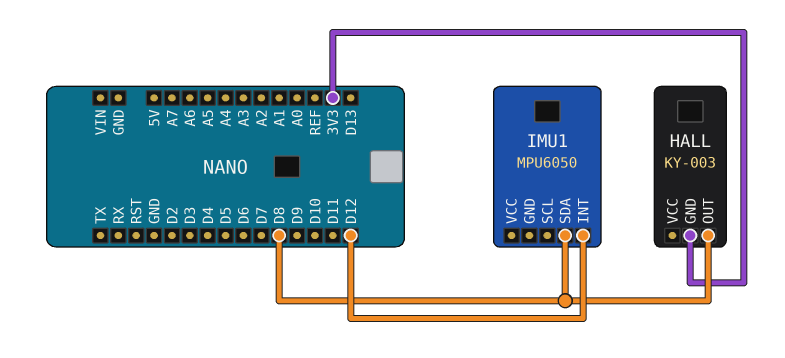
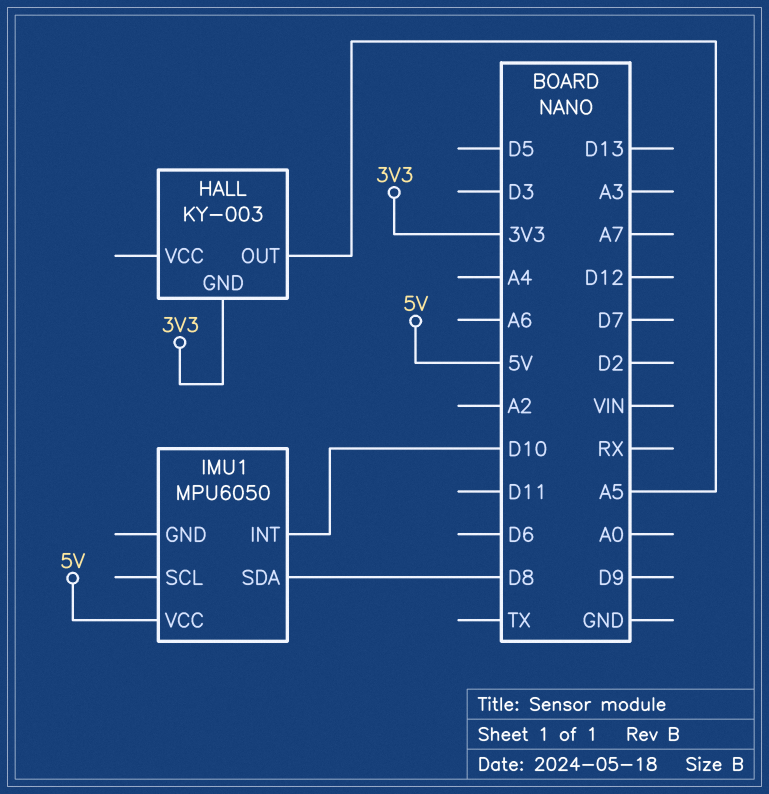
HALL pin OUT: D8 -> A5
IMU1 pin INT: D12 -> D10
IMU1 pin VCC: none -> 5V

